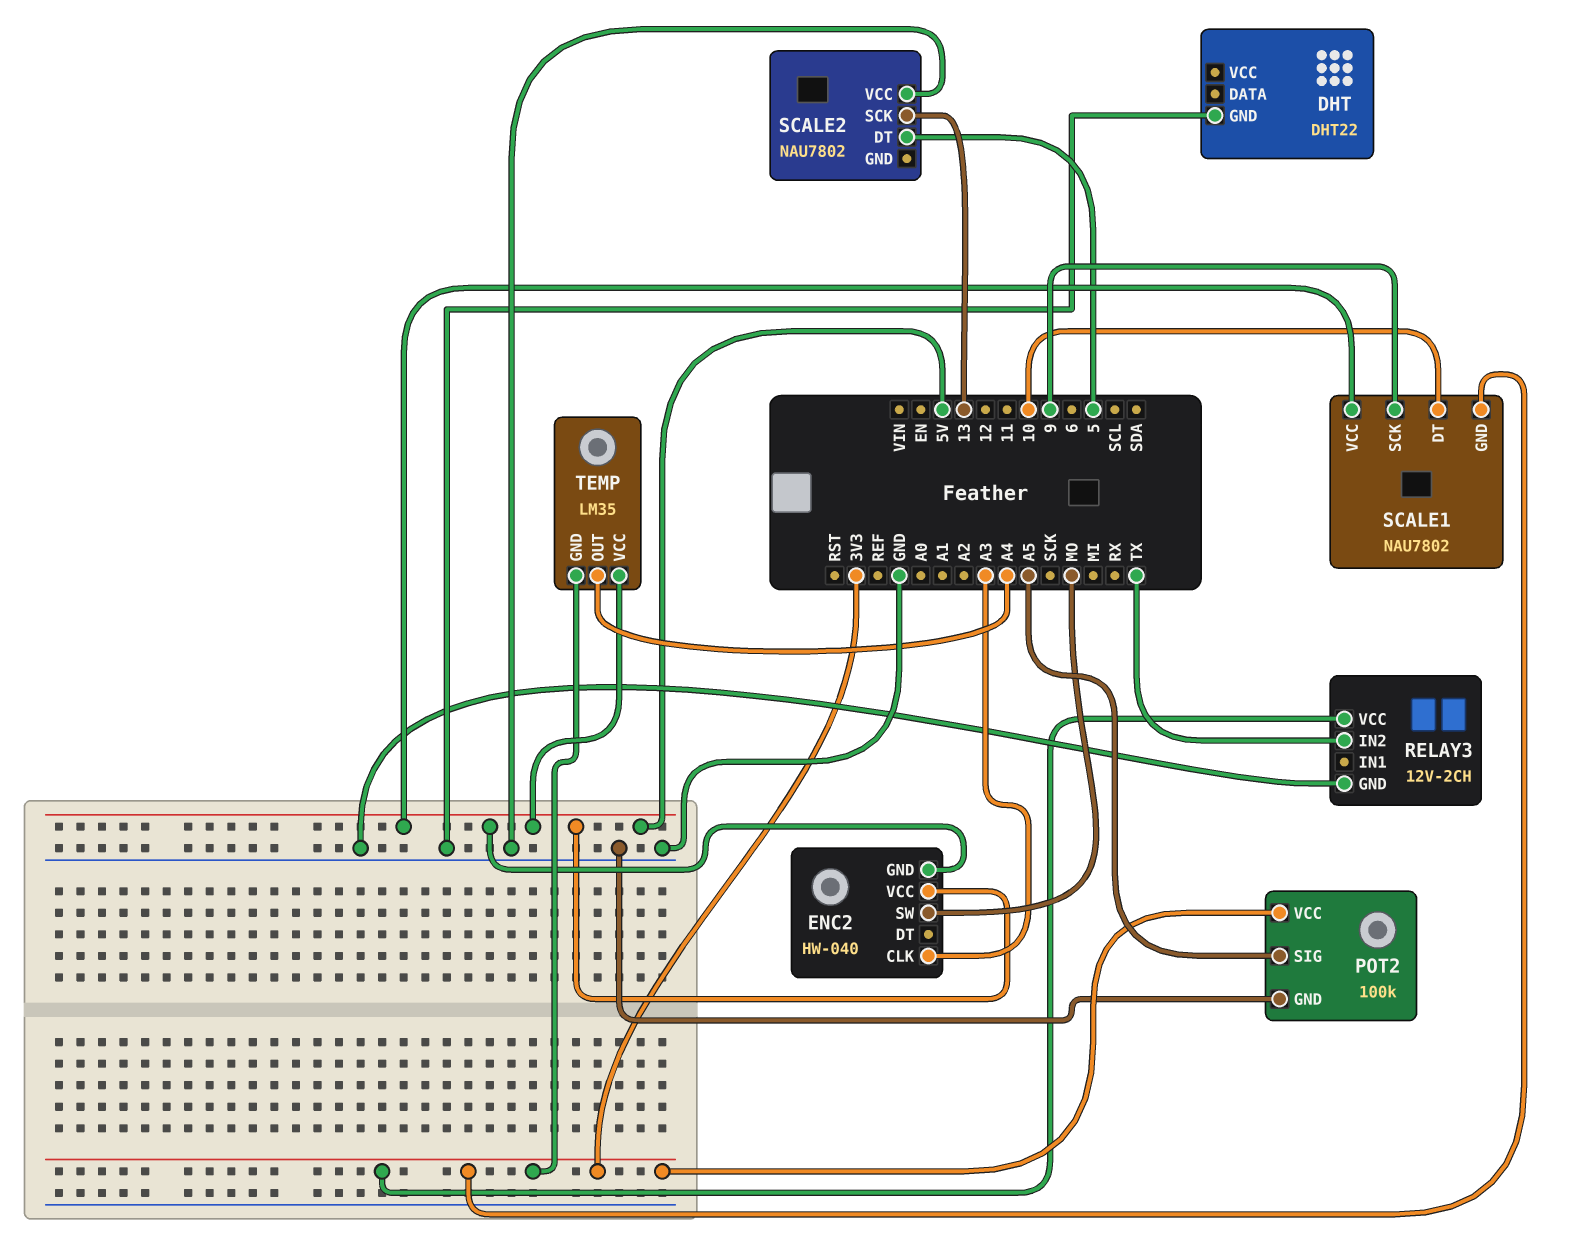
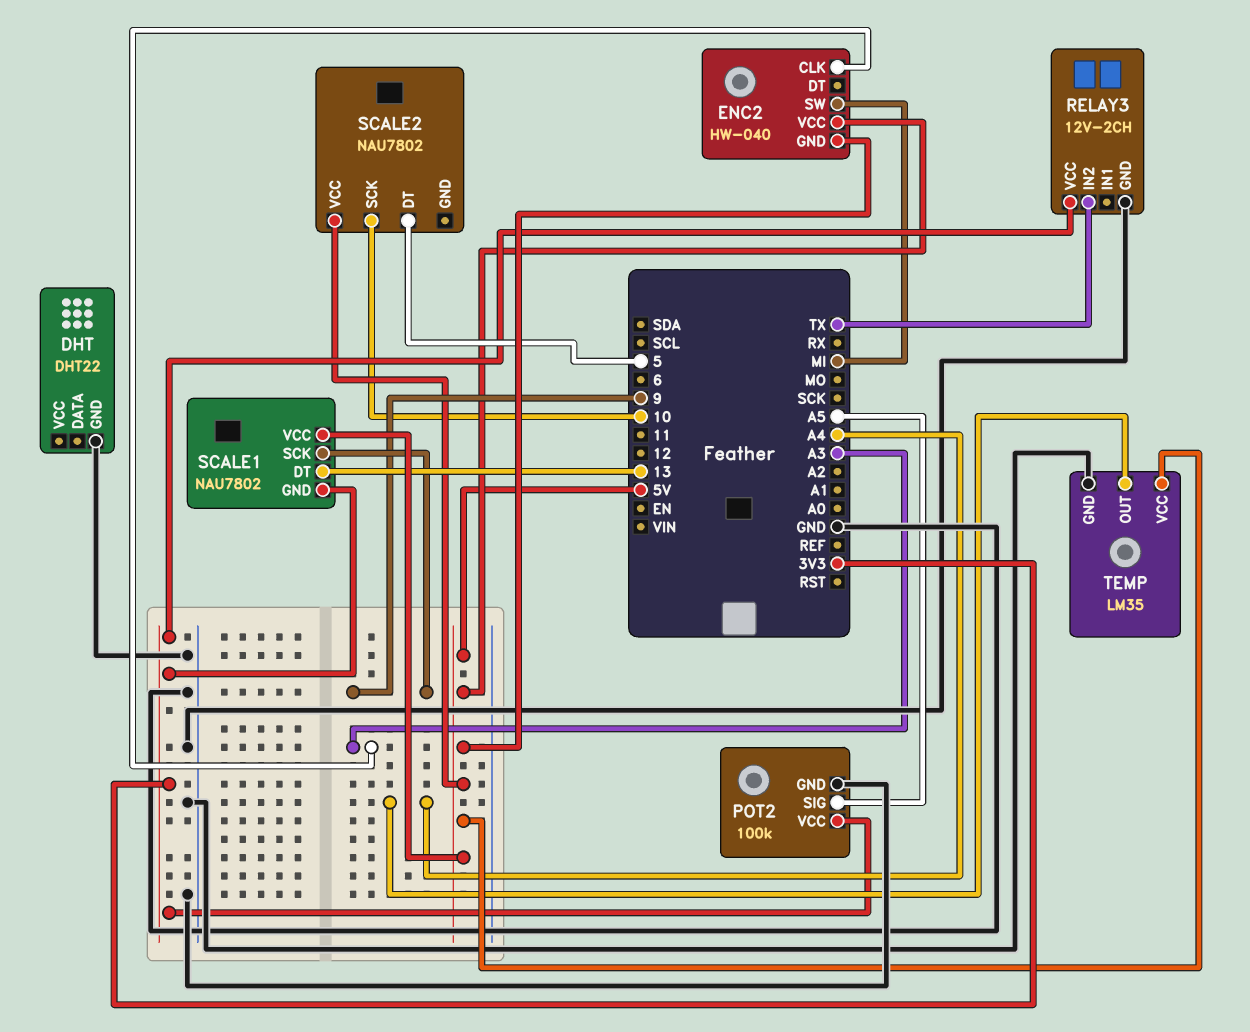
ENC2 pin SW: MO -> MI
SCALE1 pin DT: 10 -> 13
SCALE2 pin SCK: 13 -> 10
SCALE2 pin VCC: GND -> 5V
TEMP pin GND: 3V3 -> GND

